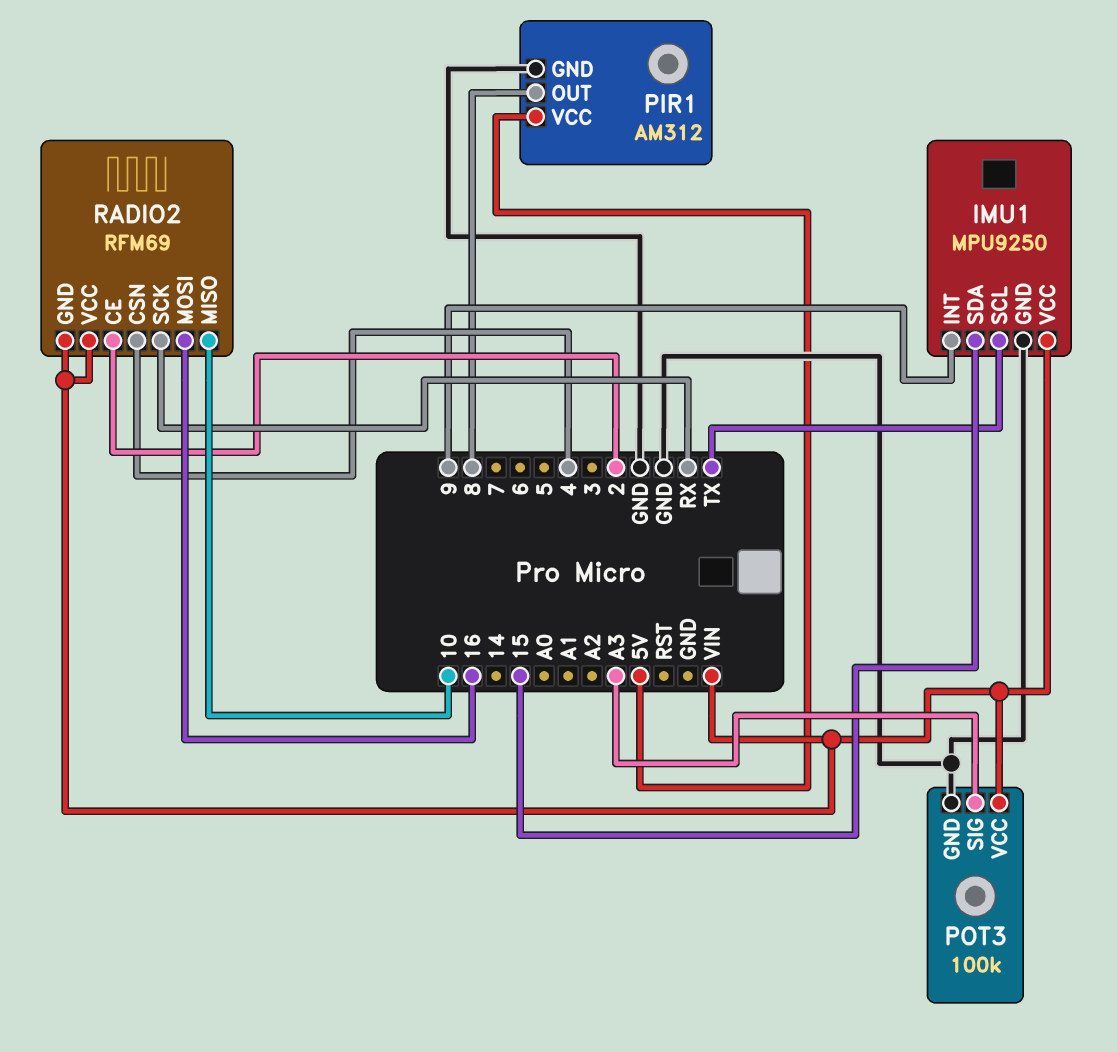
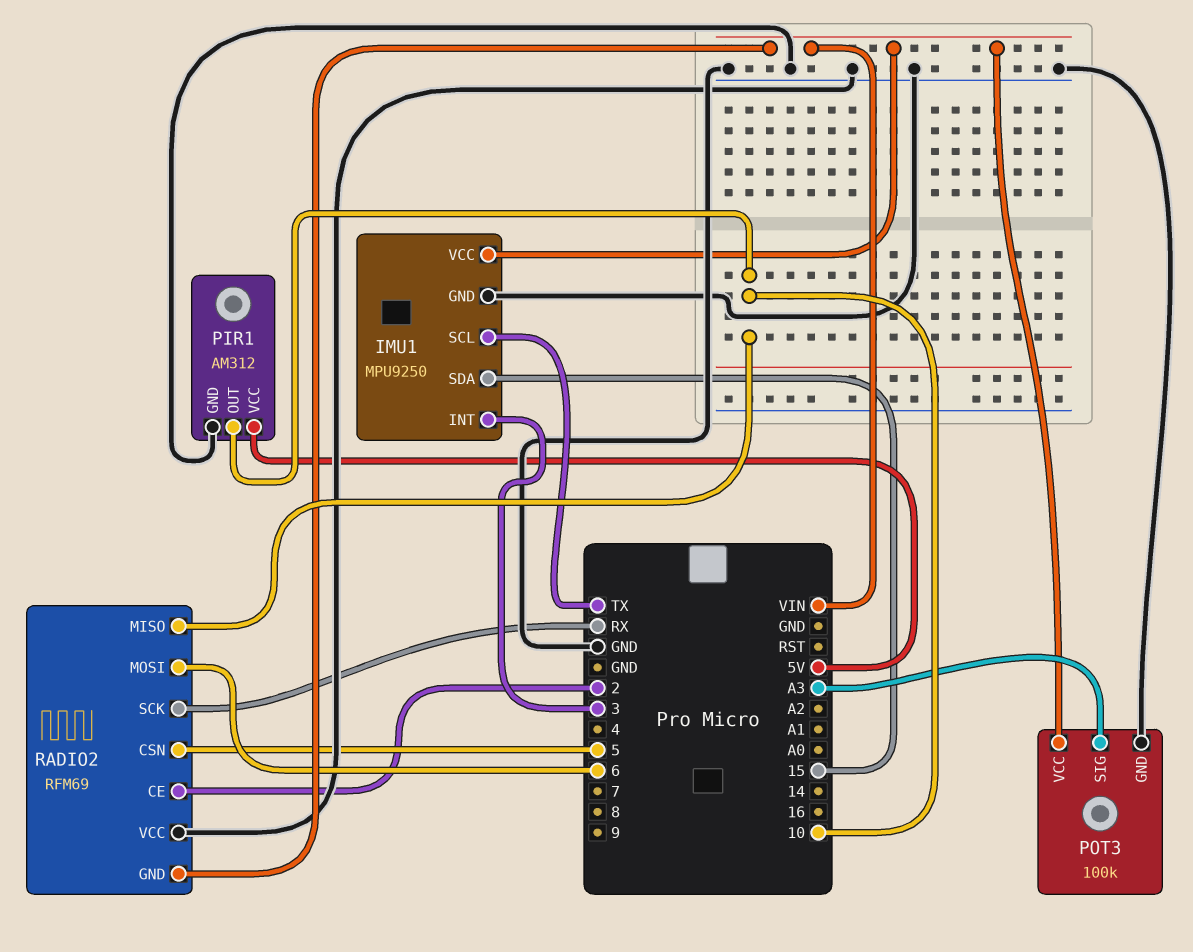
IMU1 pin INT: 9 -> 3
PIR1 pin OUT: 8 -> 10
RADIO2 pin CSN: 4 -> 5
RADIO2 pin MOSI: 16 -> 6
RADIO2 pin VCC: VIN -> GND

